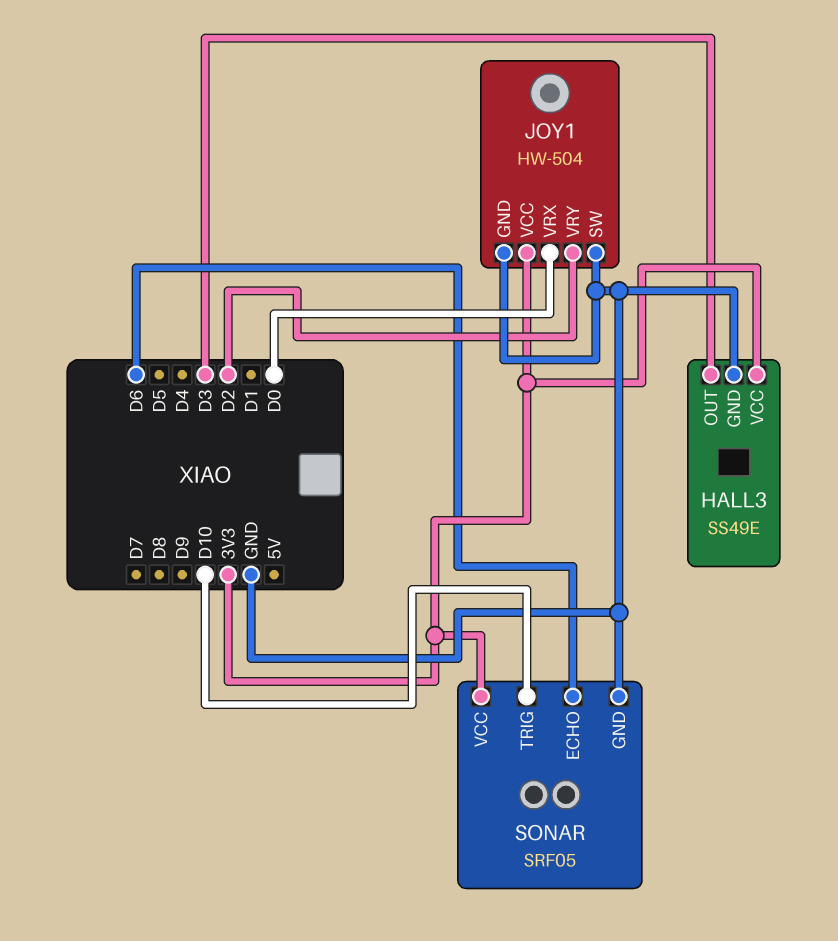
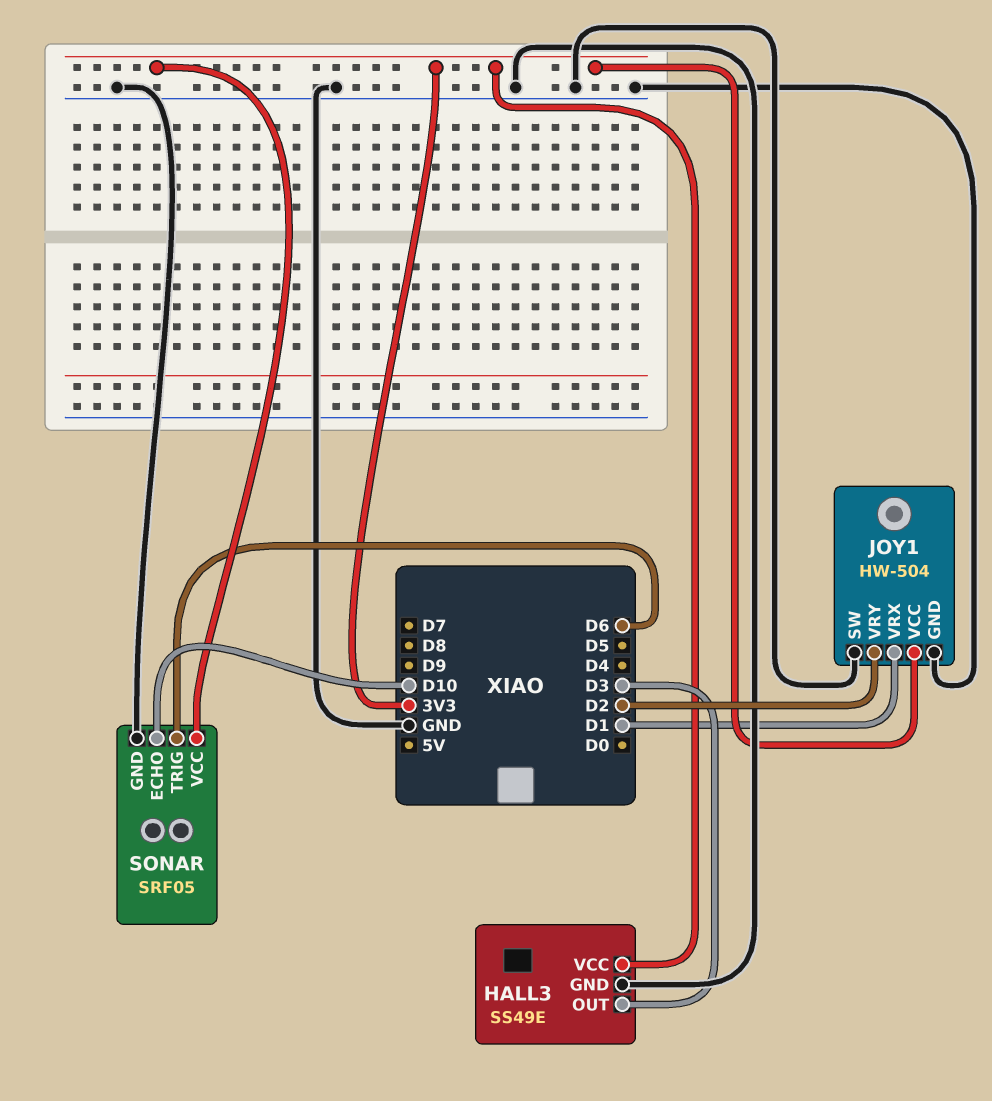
JOY1 pin VRX: D0 -> D1
SONAR pin ECHO: D6 -> D10
SONAR pin TRIG: D10 -> D6

